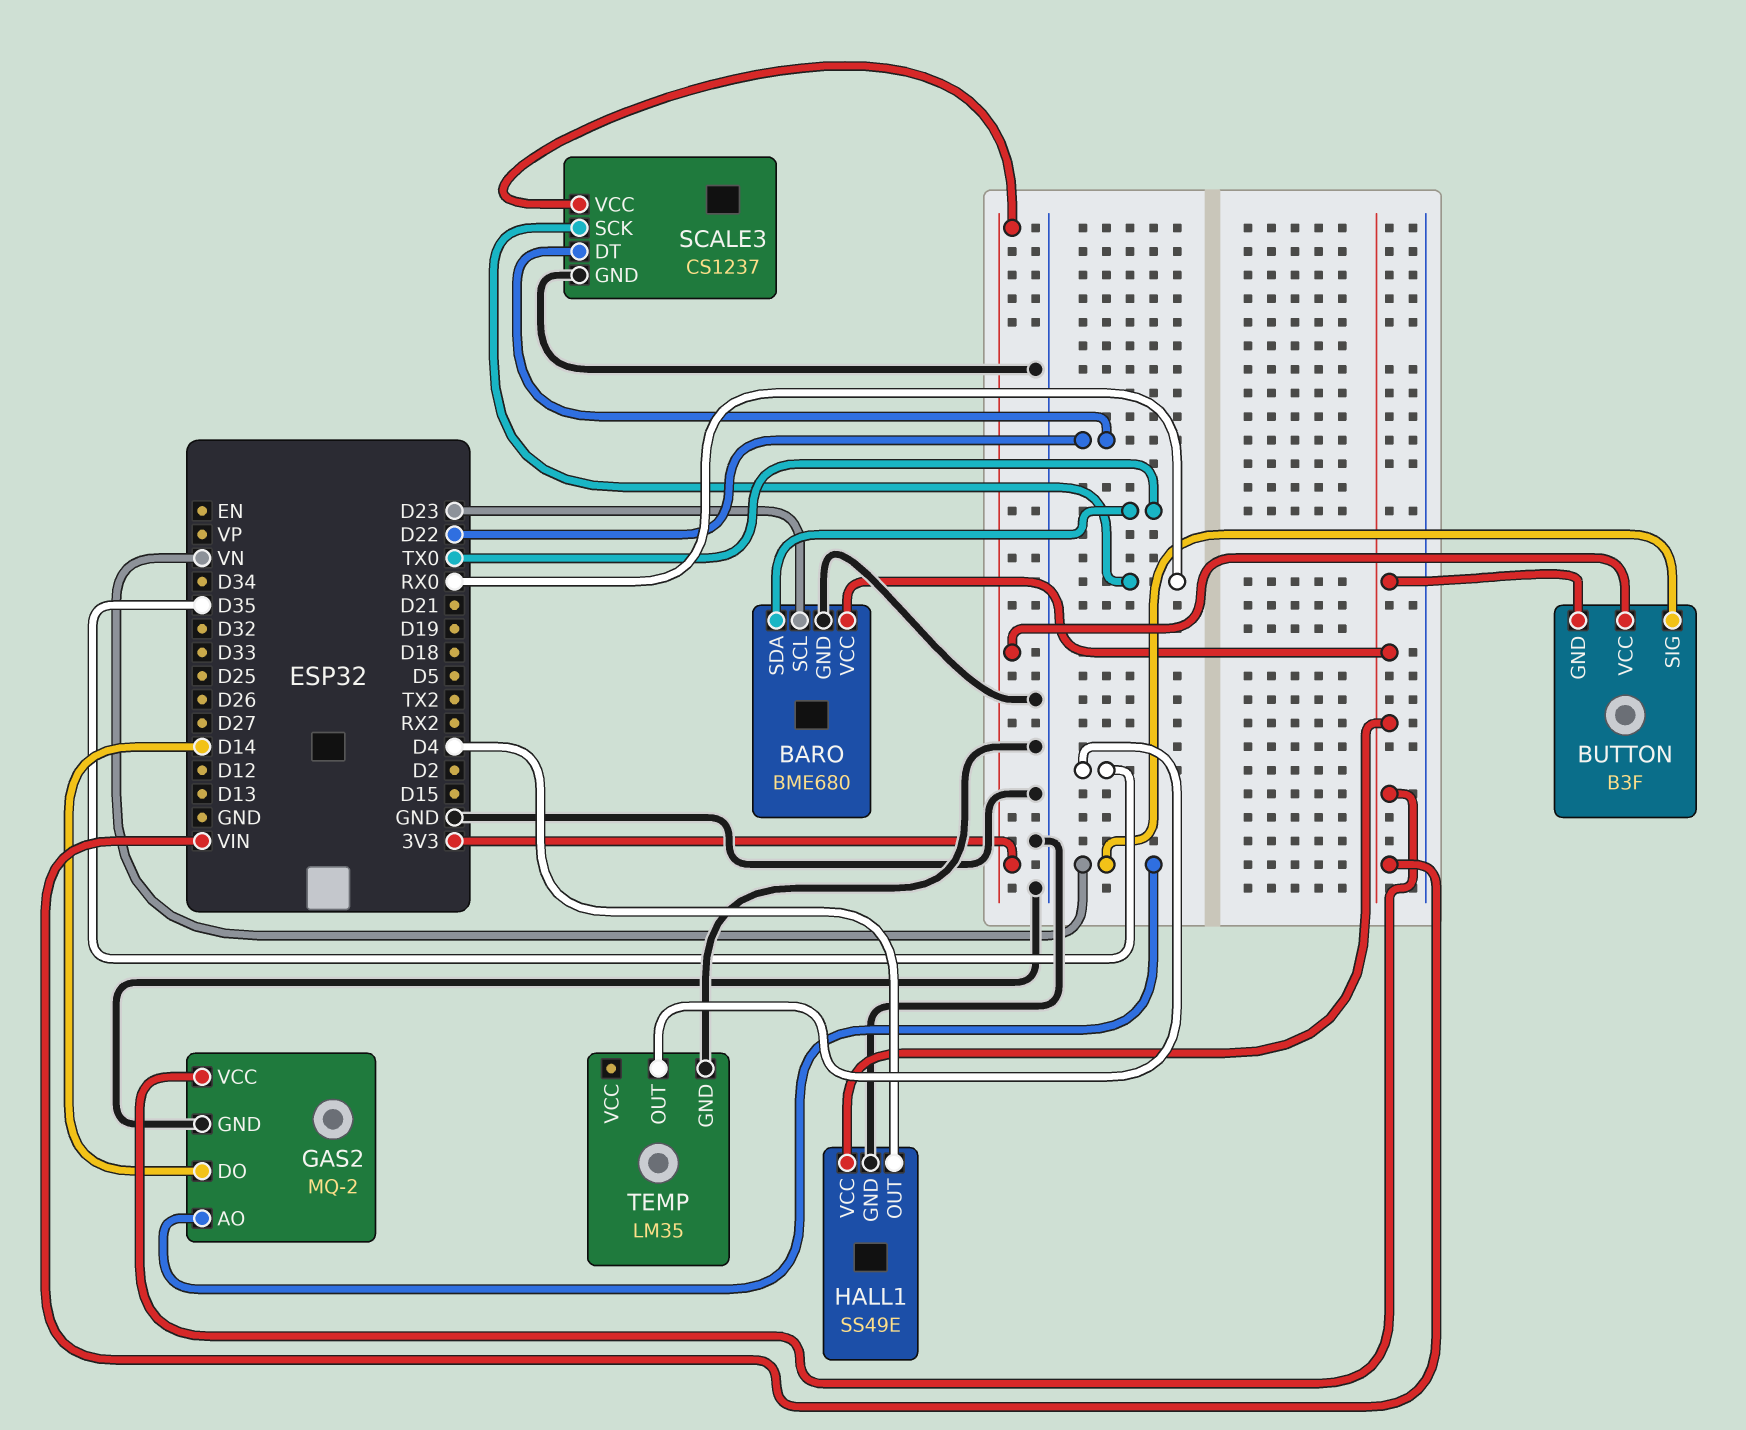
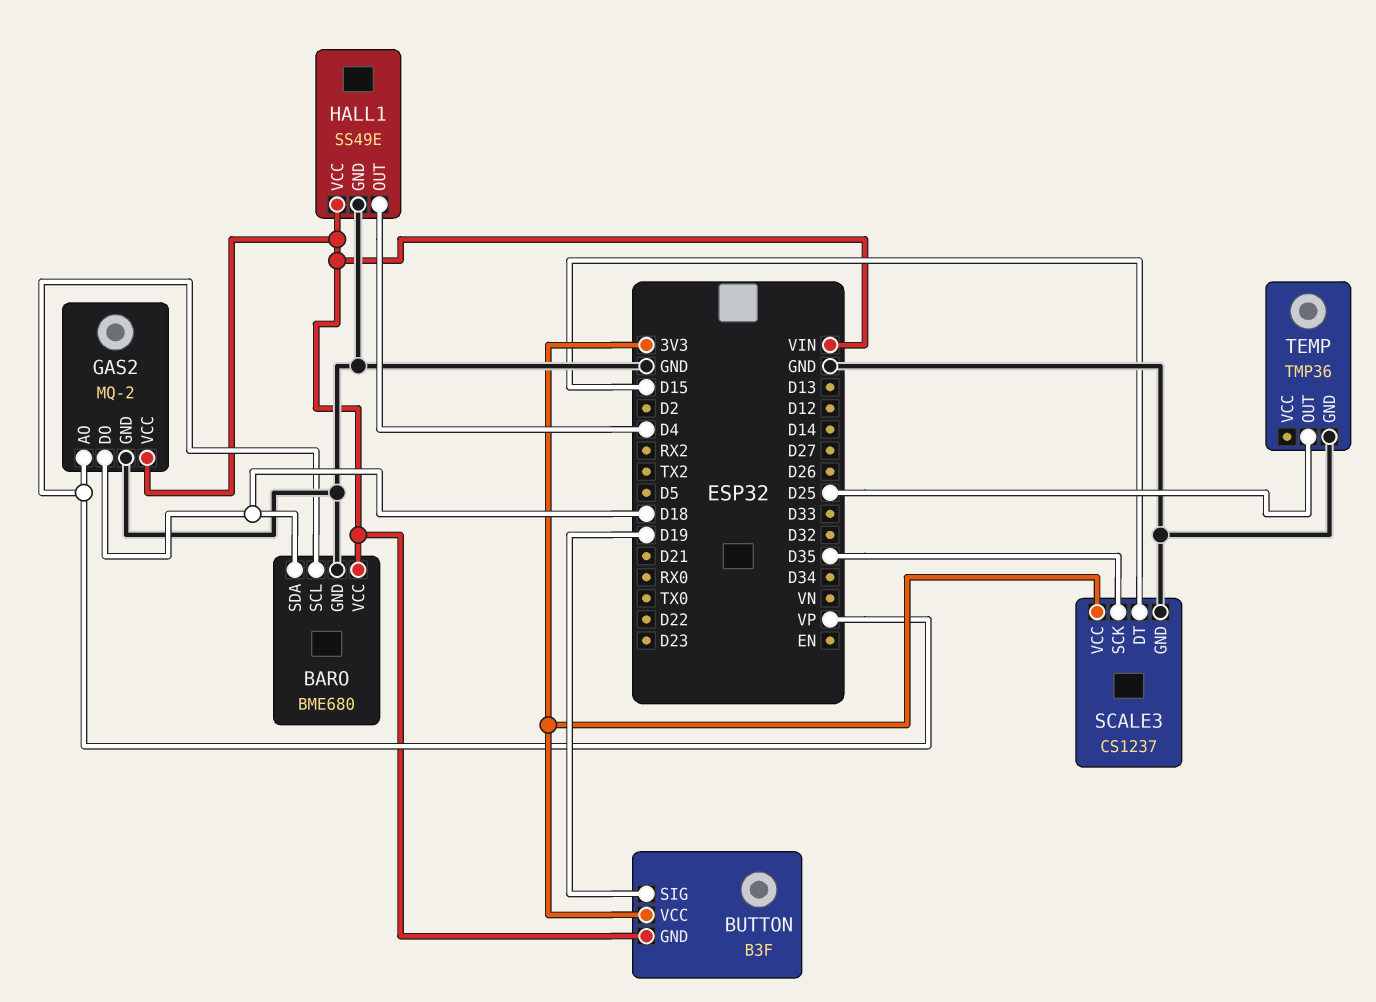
BARO pin SCL: D23 -> VP
BARO pin SDA: TX0 -> D18
BUTTON pin SIG: VN -> D19
GAS2 pin AO: VN -> VP
GAS2 pin DO: D14 -> D18
SCALE3 pin DT: D22 -> D15
SCALE3 pin SCK: RX0 -> D35
TEMP: LM35 -> TMP36
TEMP pin OUT: D35 -> D25

